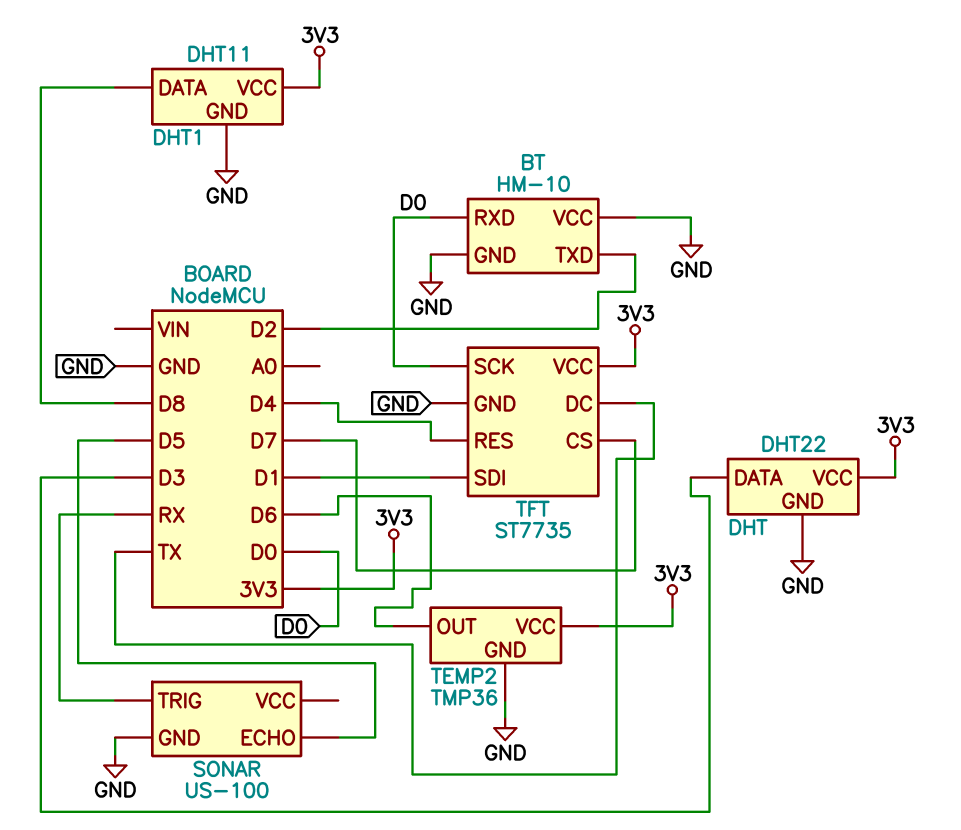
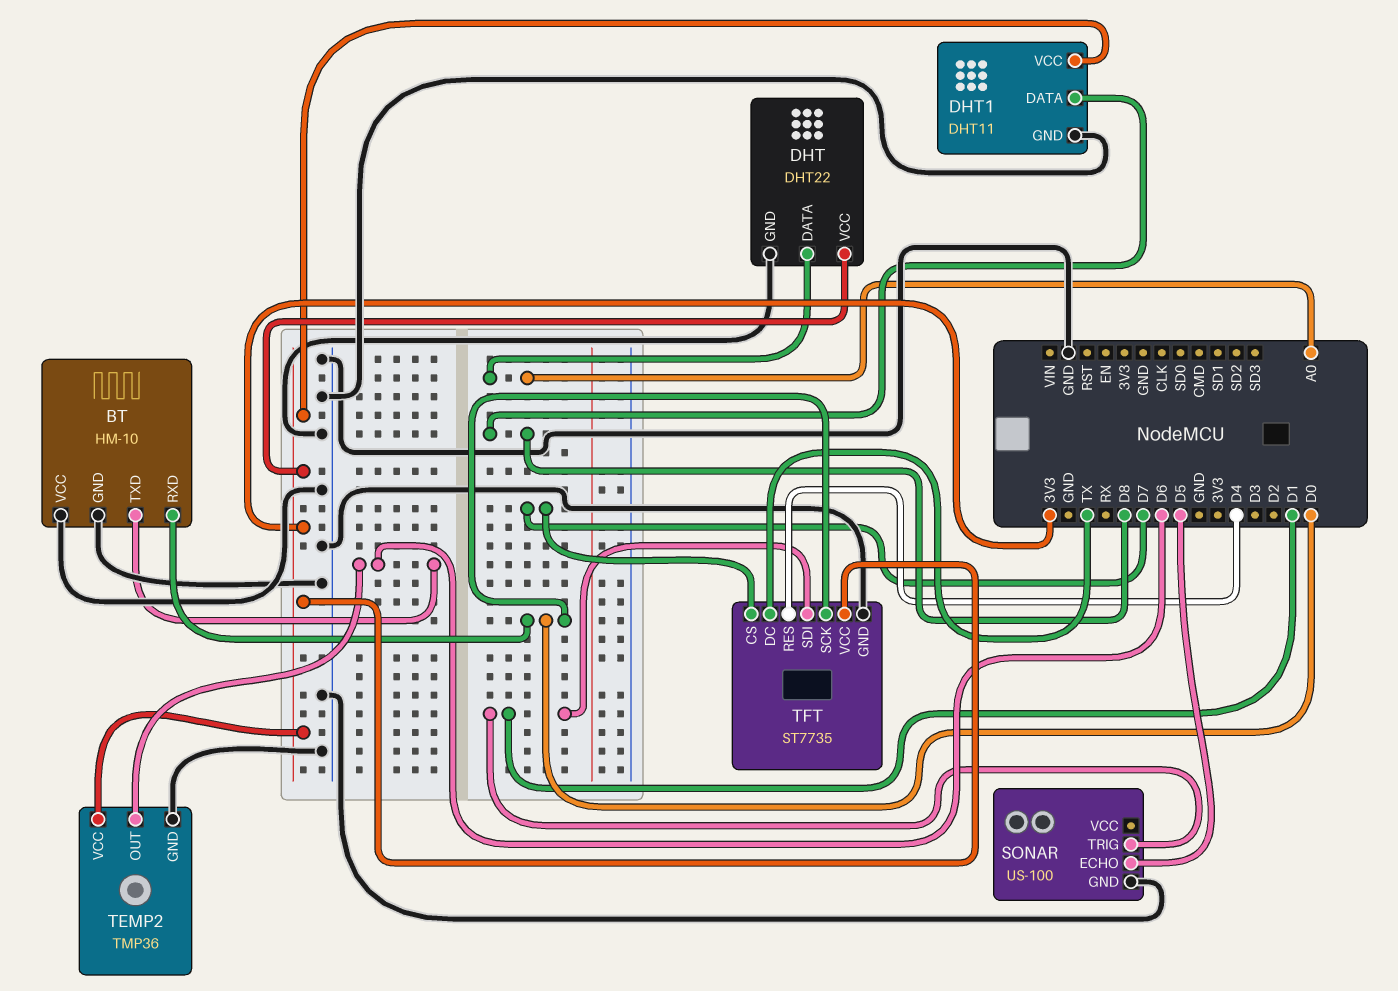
BT pin TXD: D2 -> D6
DHT pin DATA: D3 -> A0
SONAR pin TRIG: RX -> D1

